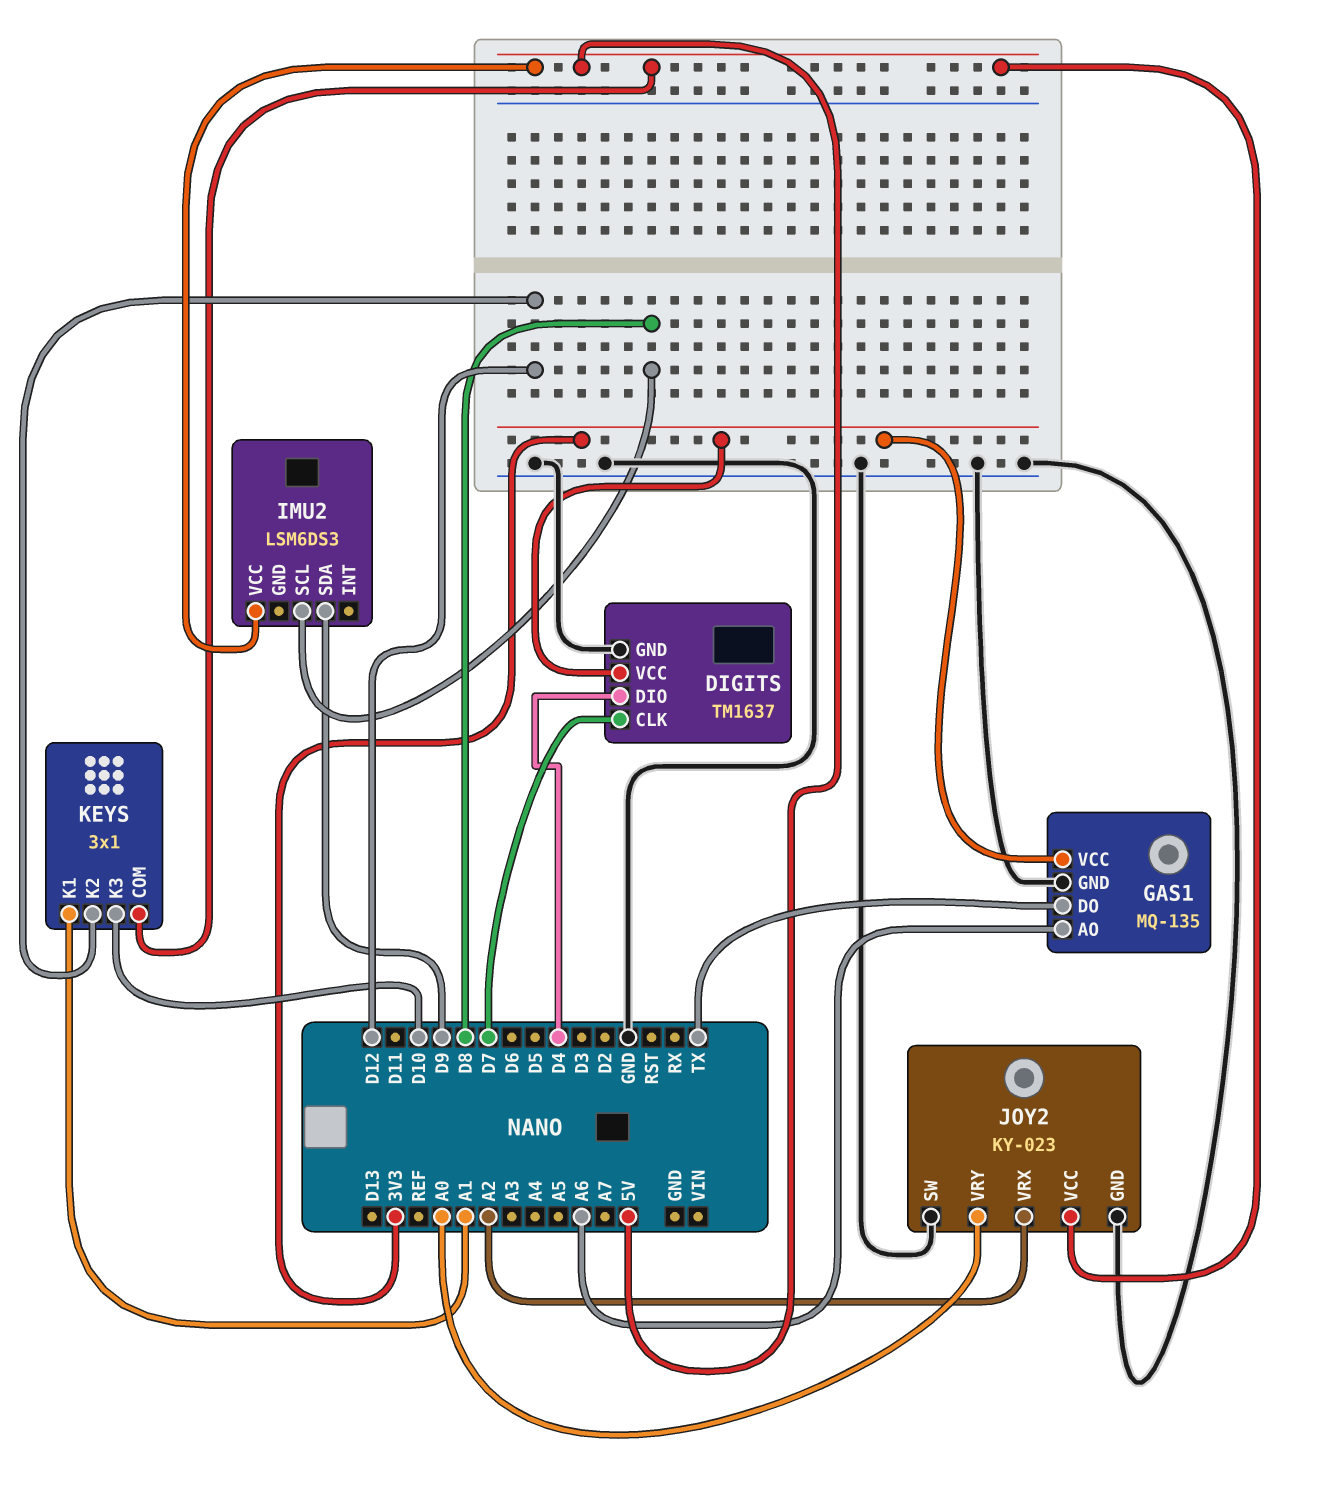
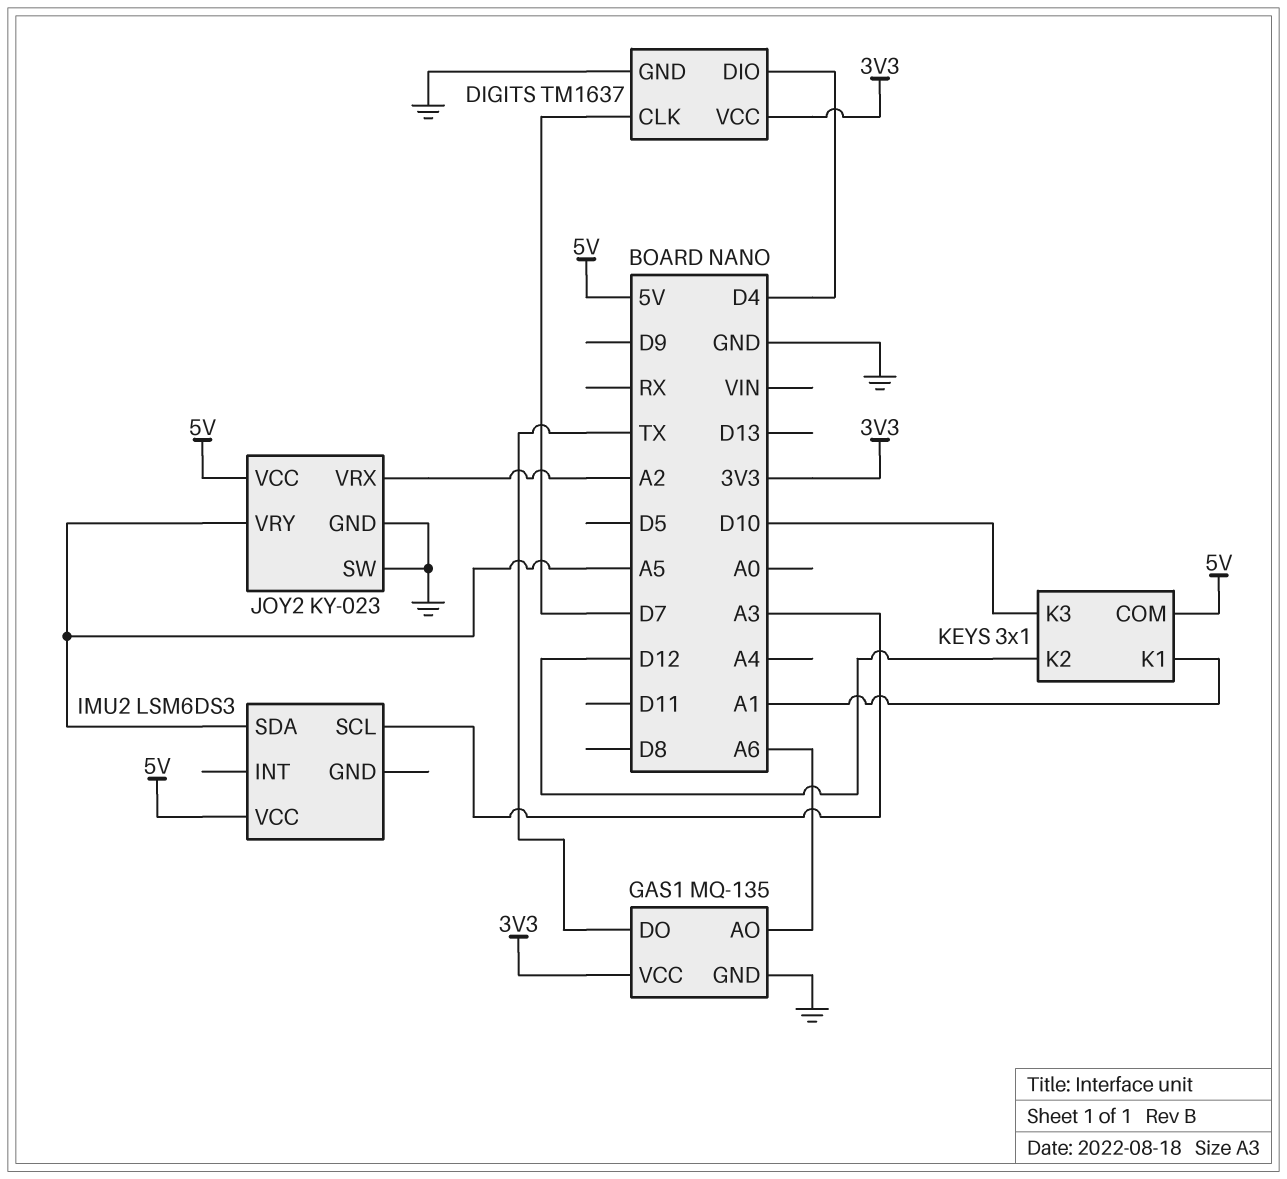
IMU2 pin SCL: D8 -> A3
IMU2 pin SDA: D9 -> A5
JOY2 pin VRY: A0 -> A5

